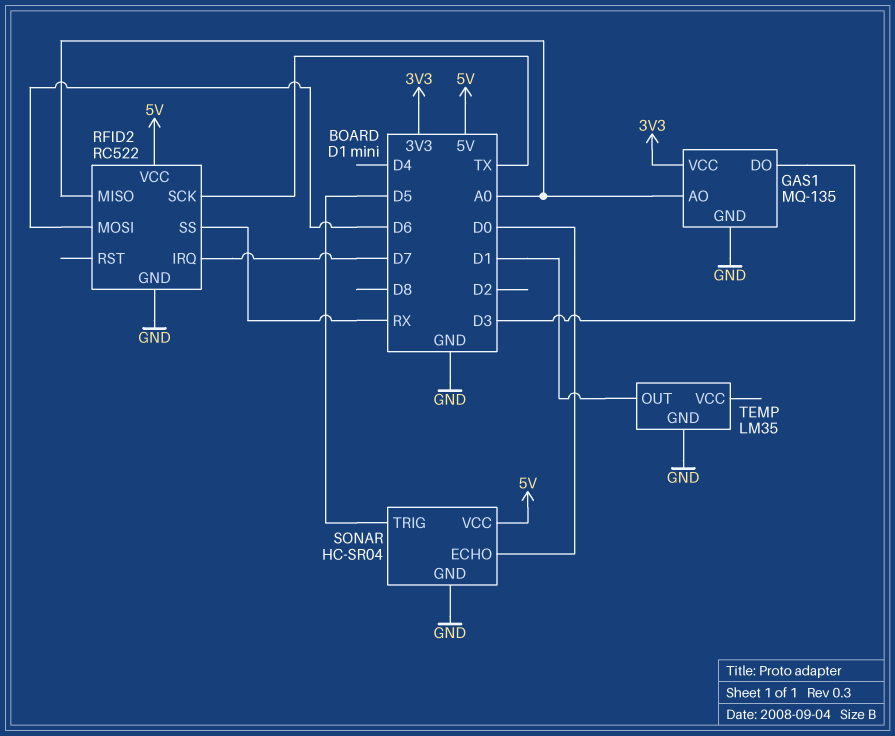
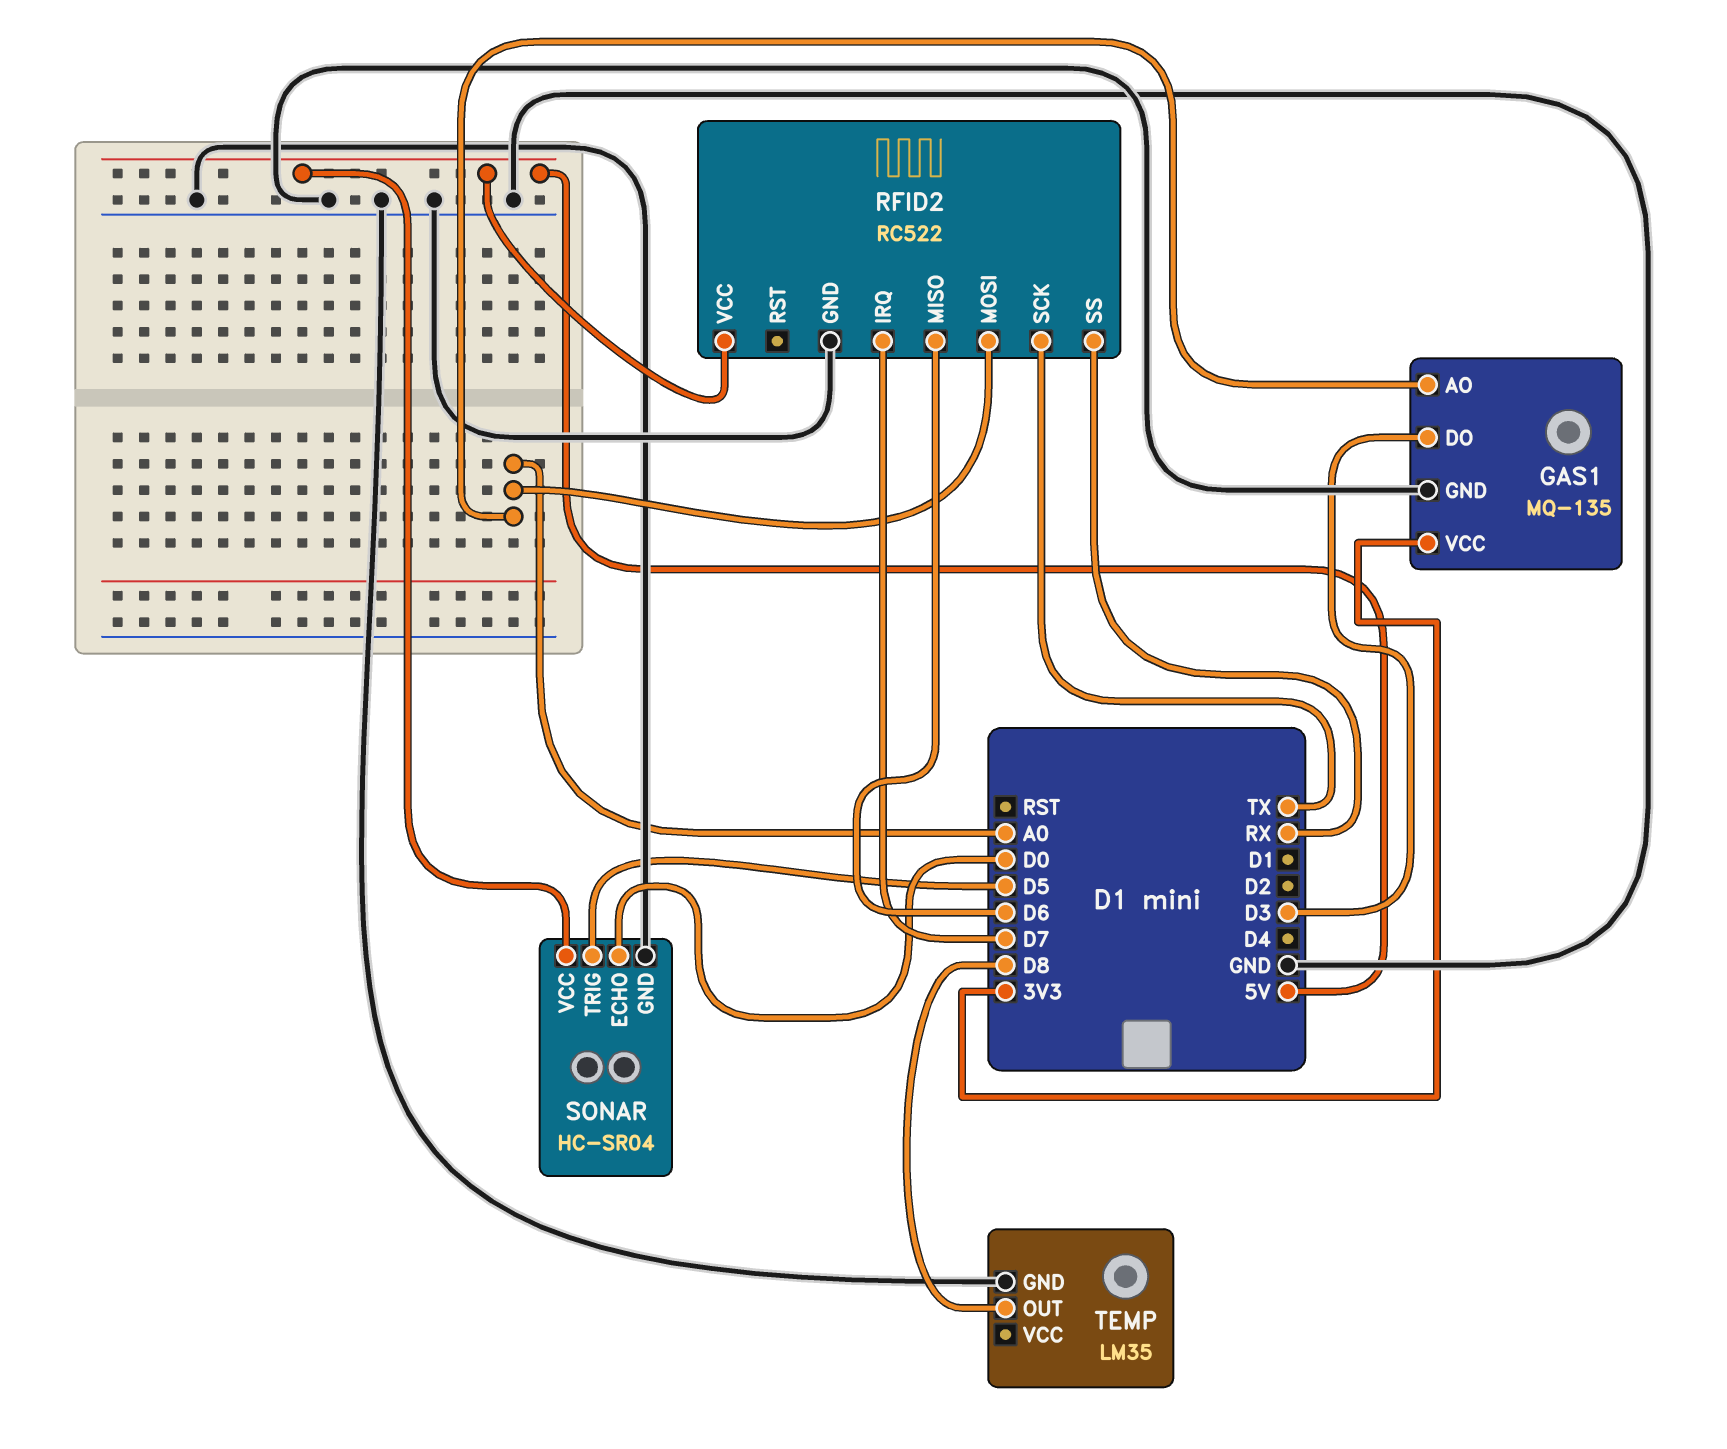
RFID2 pin MISO: A0 -> D6
RFID2 pin MOSI: D6 -> A0
TEMP pin OUT: D1 -> D8

